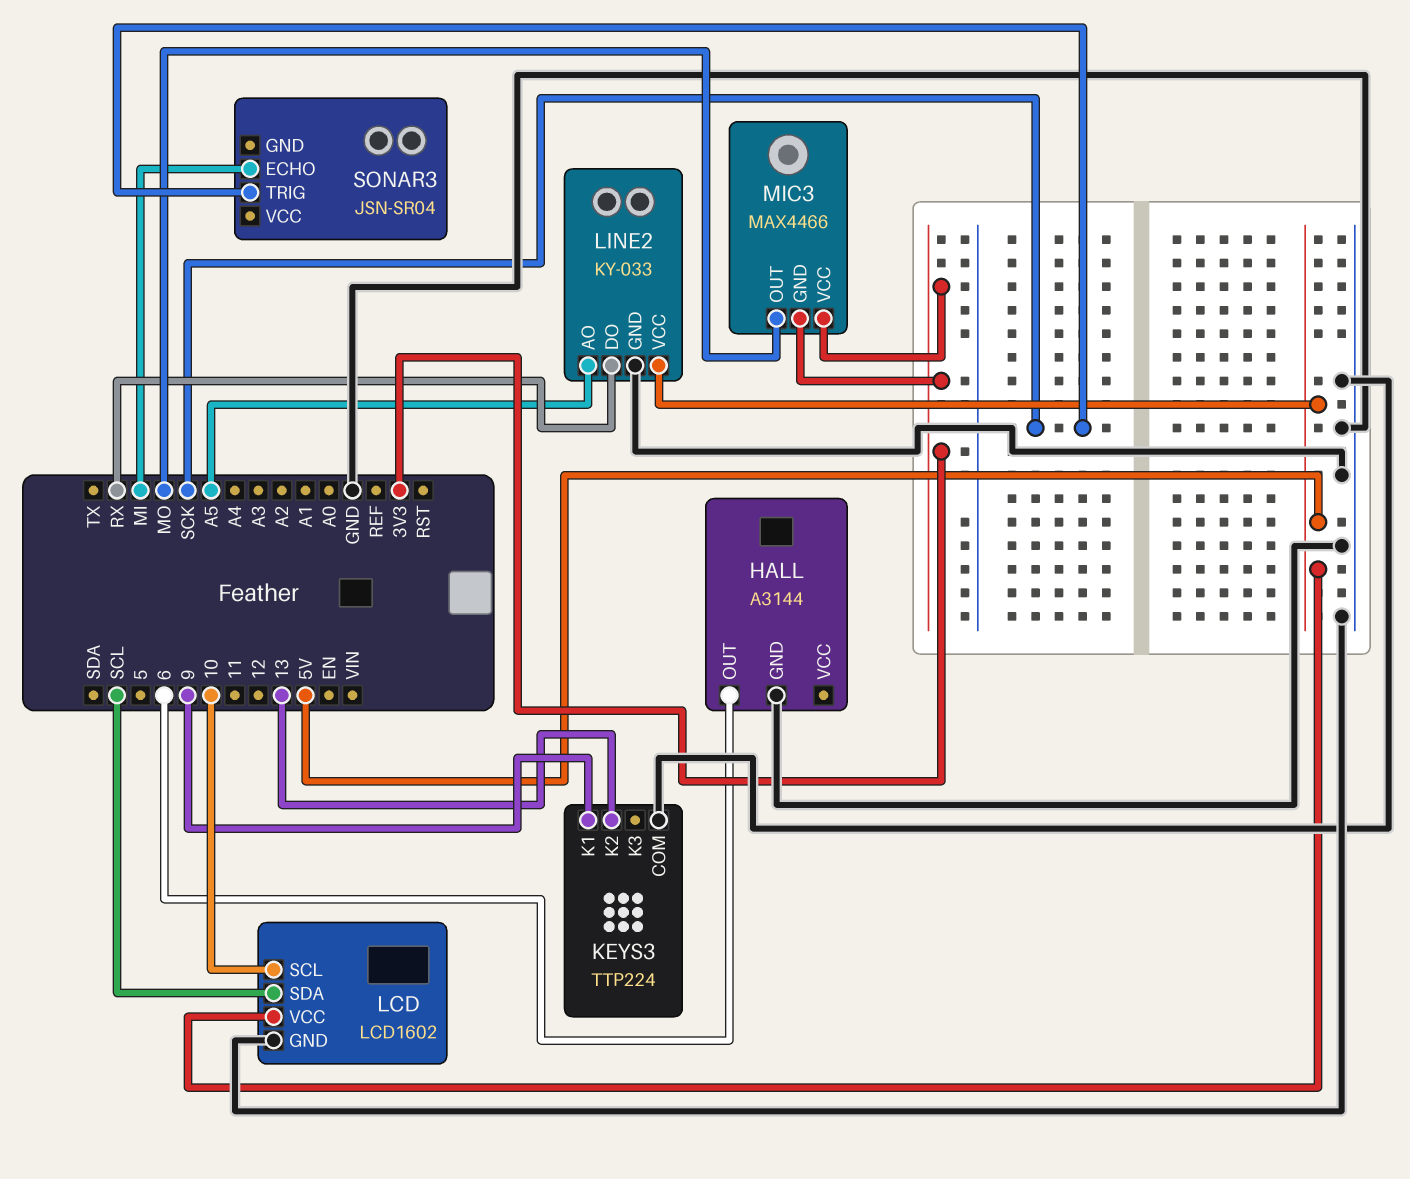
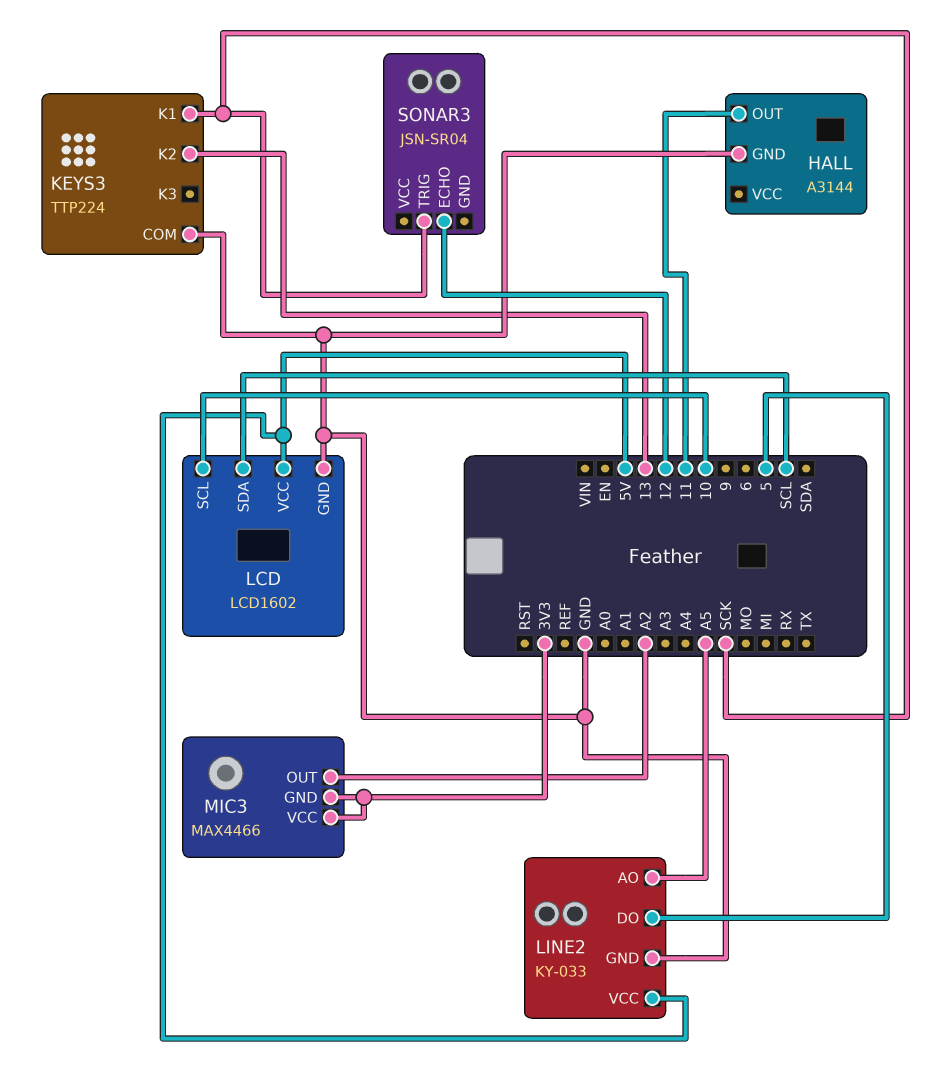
HALL pin OUT: 6 -> 11
KEYS3 pin K1: 9 -> SCK
LINE2 pin DO: RX -> 5
MIC3 pin OUT: MO -> A2
SONAR3 pin ECHO: MI -> 12

